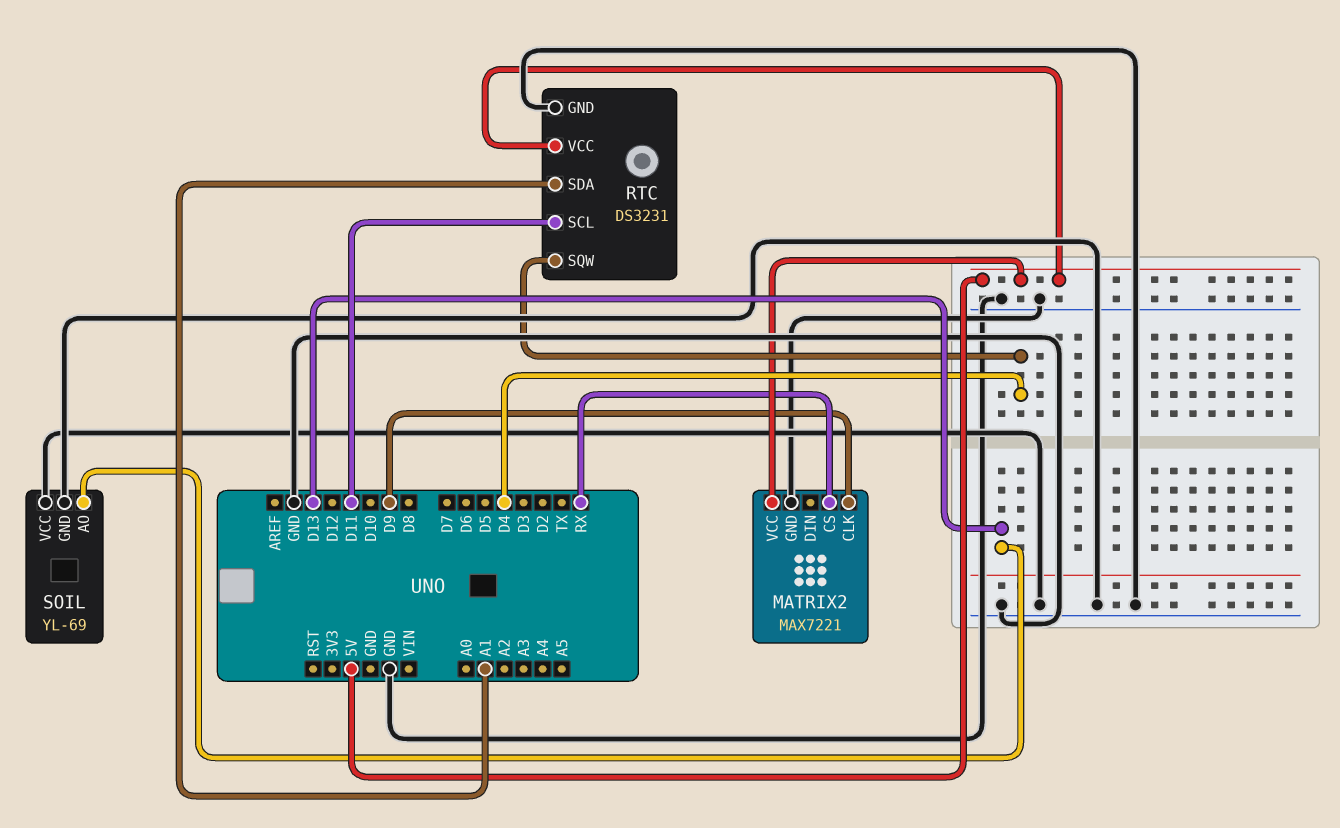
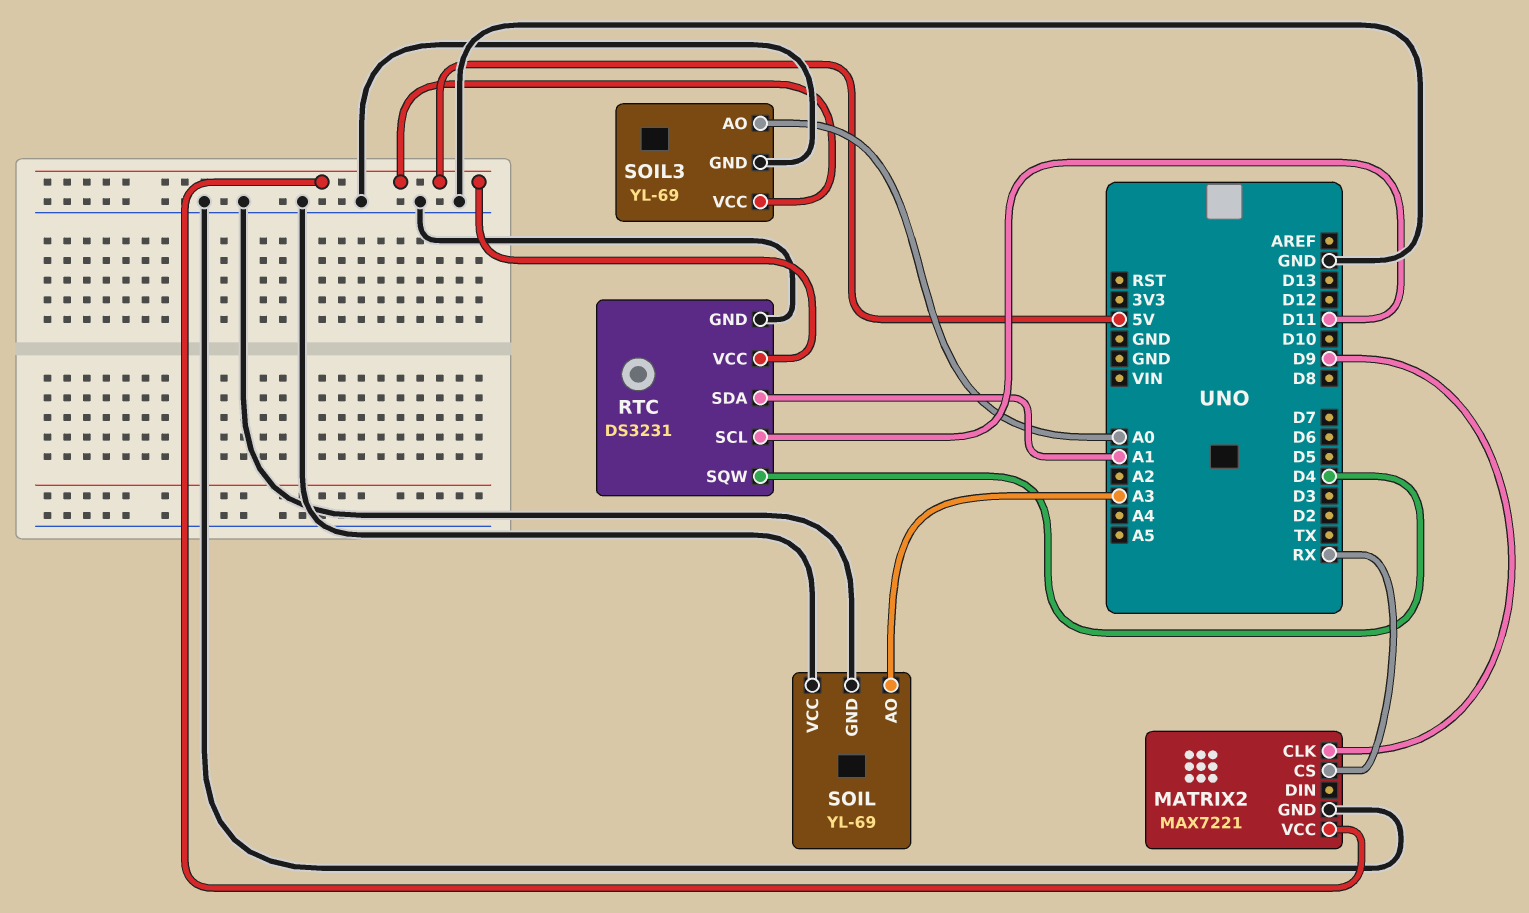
SOIL pin AO: D13 -> A3
SOIL3: none -> YL-69
SOIL3 pin AO: none -> A0
SOIL3 pin GND: none -> GND
SOIL3 pin VCC: none -> 5V

